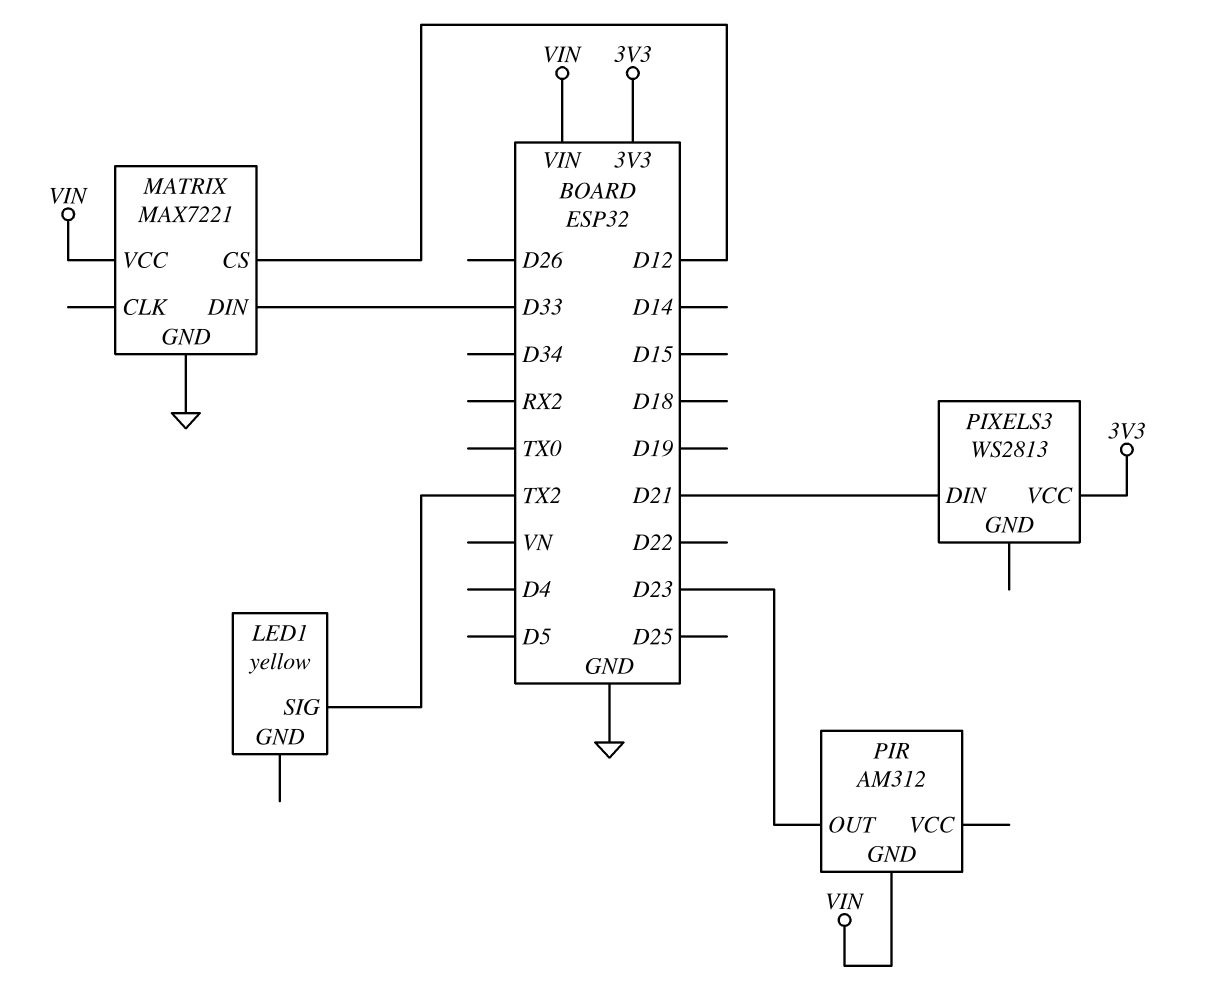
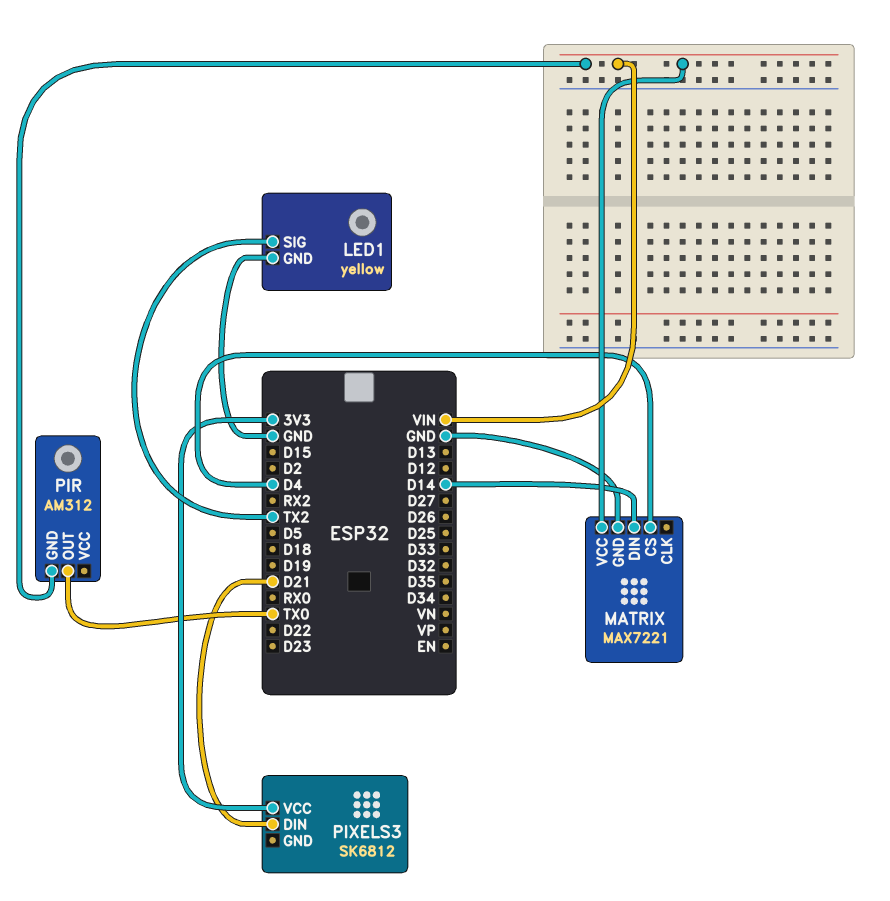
LED1 pin GND: none -> GND
MATRIX pin CS: D12 -> D4
MATRIX pin DIN: D33 -> D14
PIR pin OUT: D23 -> TX0
PIXELS3: WS2813 -> SK6812

